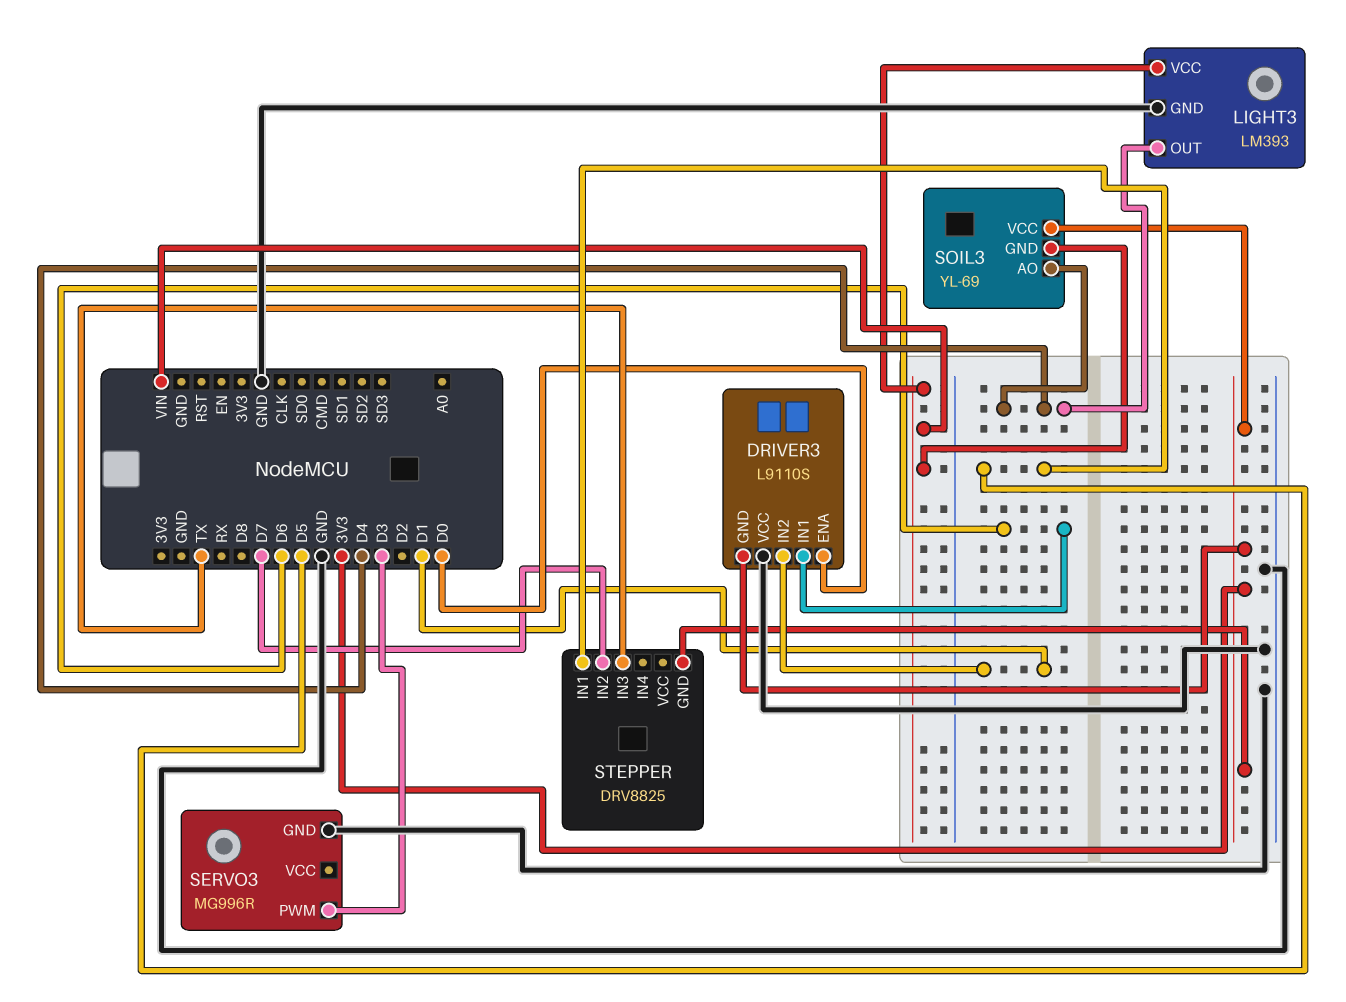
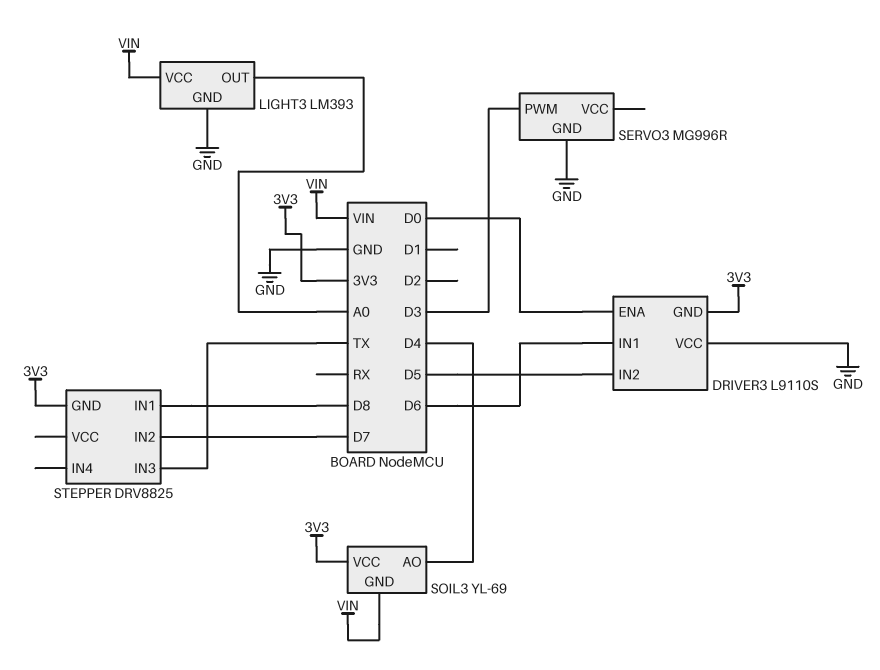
DRIVER3 pin IN2: D1 -> D5
LIGHT3 pin OUT: D4 -> A0
STEPPER pin IN1: D5 -> D8

